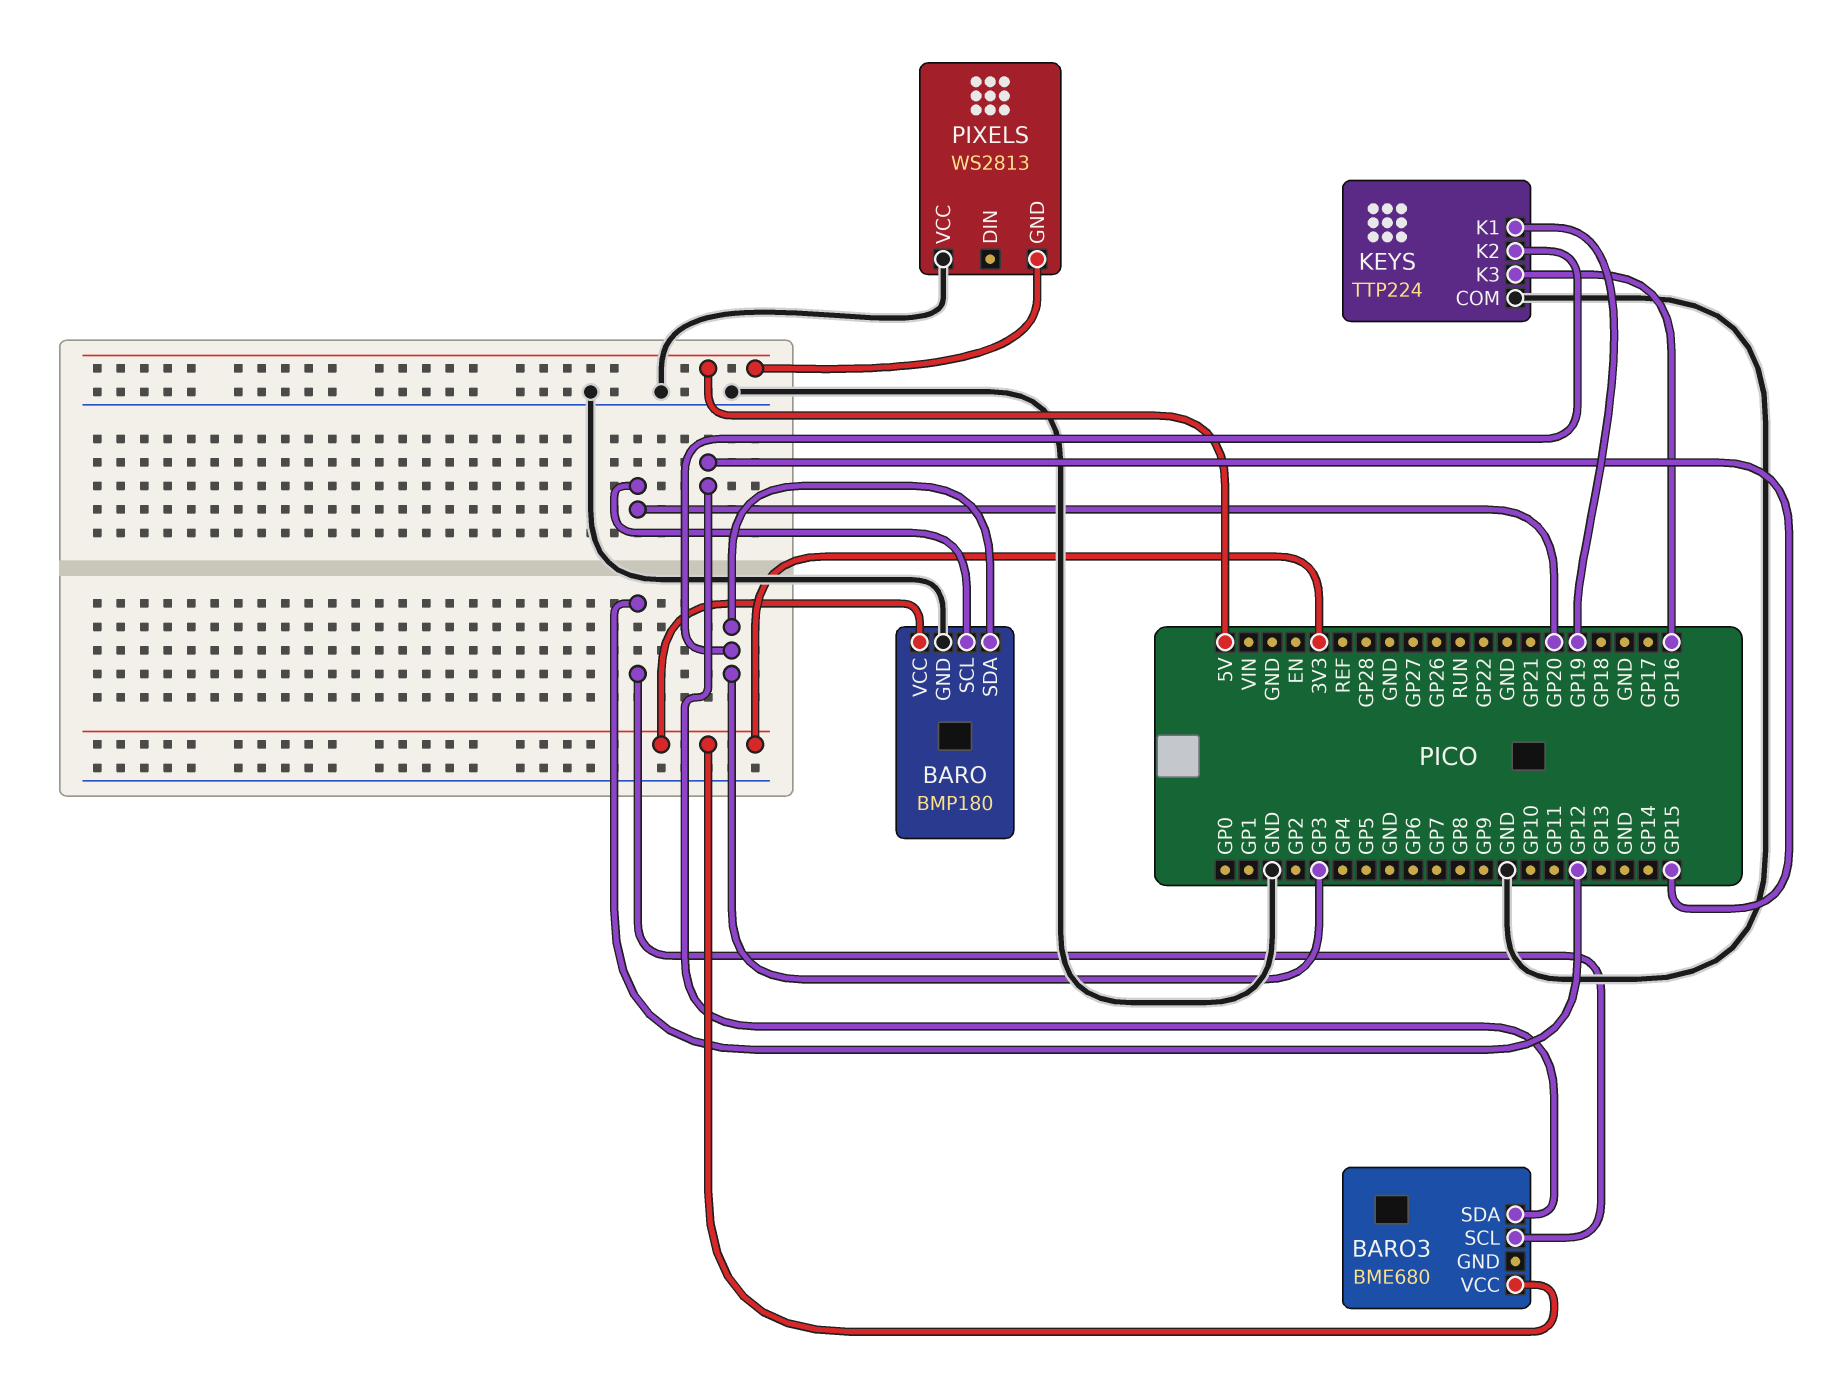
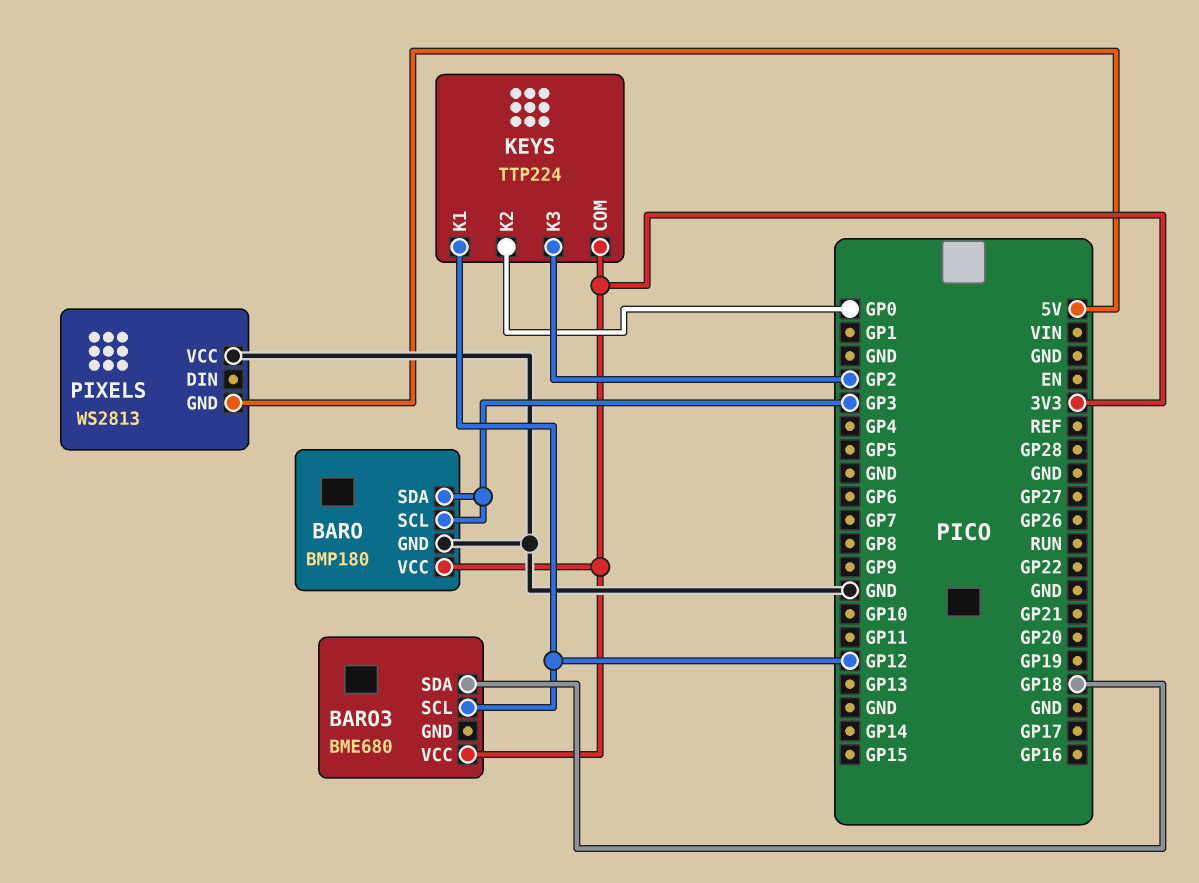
BARO pin SCL: GP20 -> GP3
BARO3 pin SDA: GP15 -> GP18
KEYS pin COM: GND -> 3V3
KEYS pin K1: GP19 -> GP12
KEYS pin K2: GP3 -> GP0
KEYS pin K3: GP16 -> GP2

